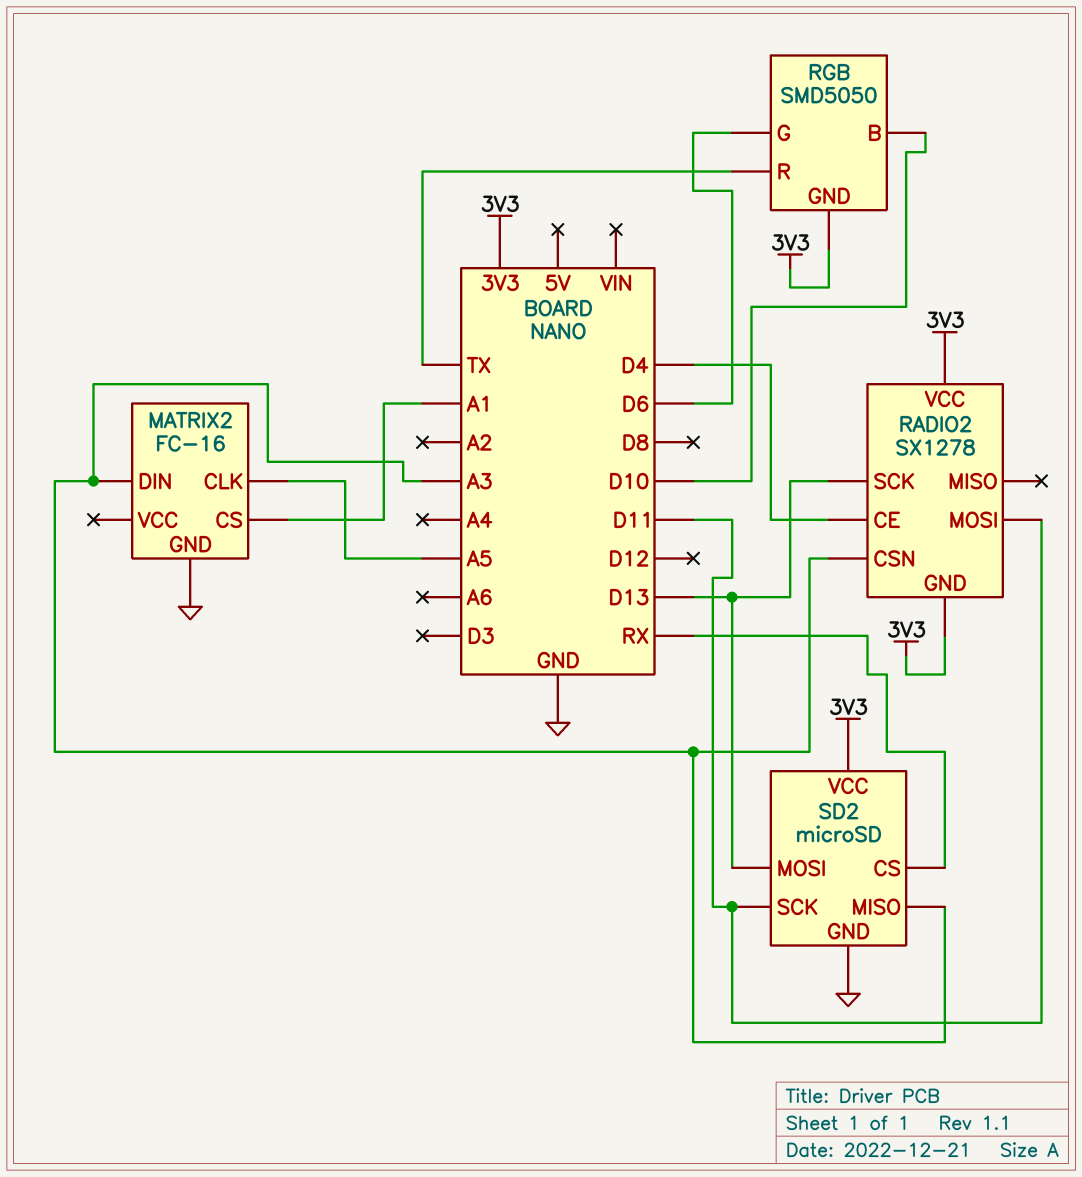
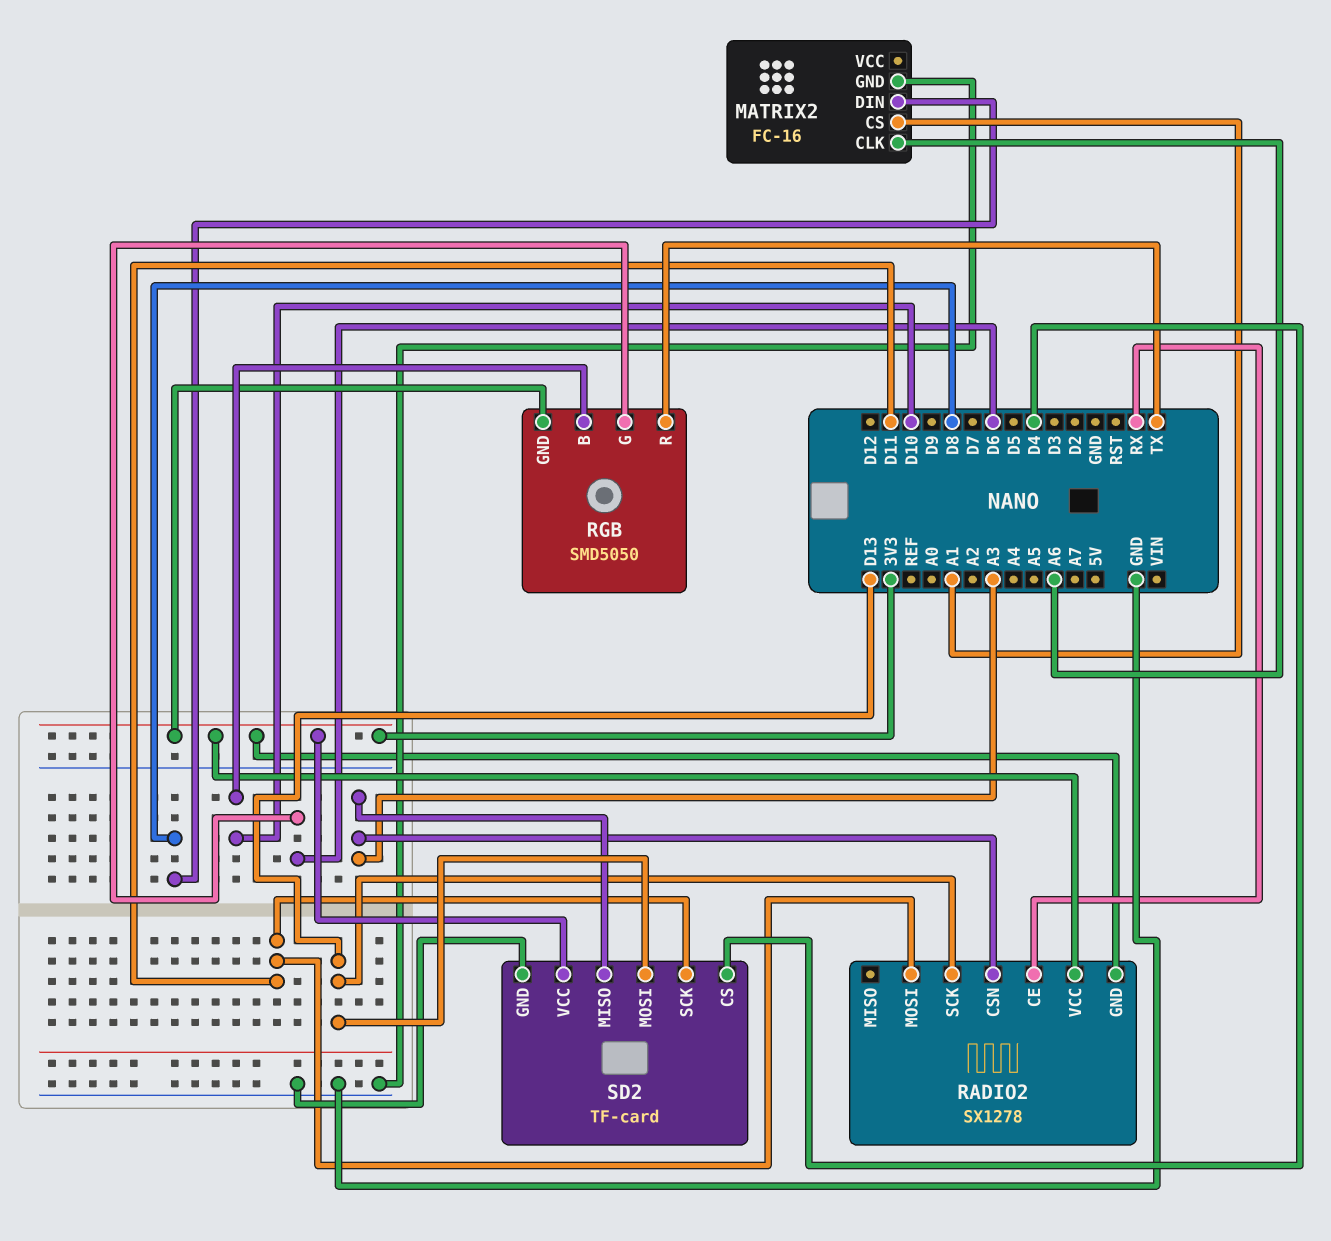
MATRIX2 pin CLK: A5 -> A6
MATRIX2 pin DIN: A3 -> D8
RADIO2 pin CE: D4 -> RX
SD2: microSD -> TF-card
SD2 pin CS: RX -> D4

